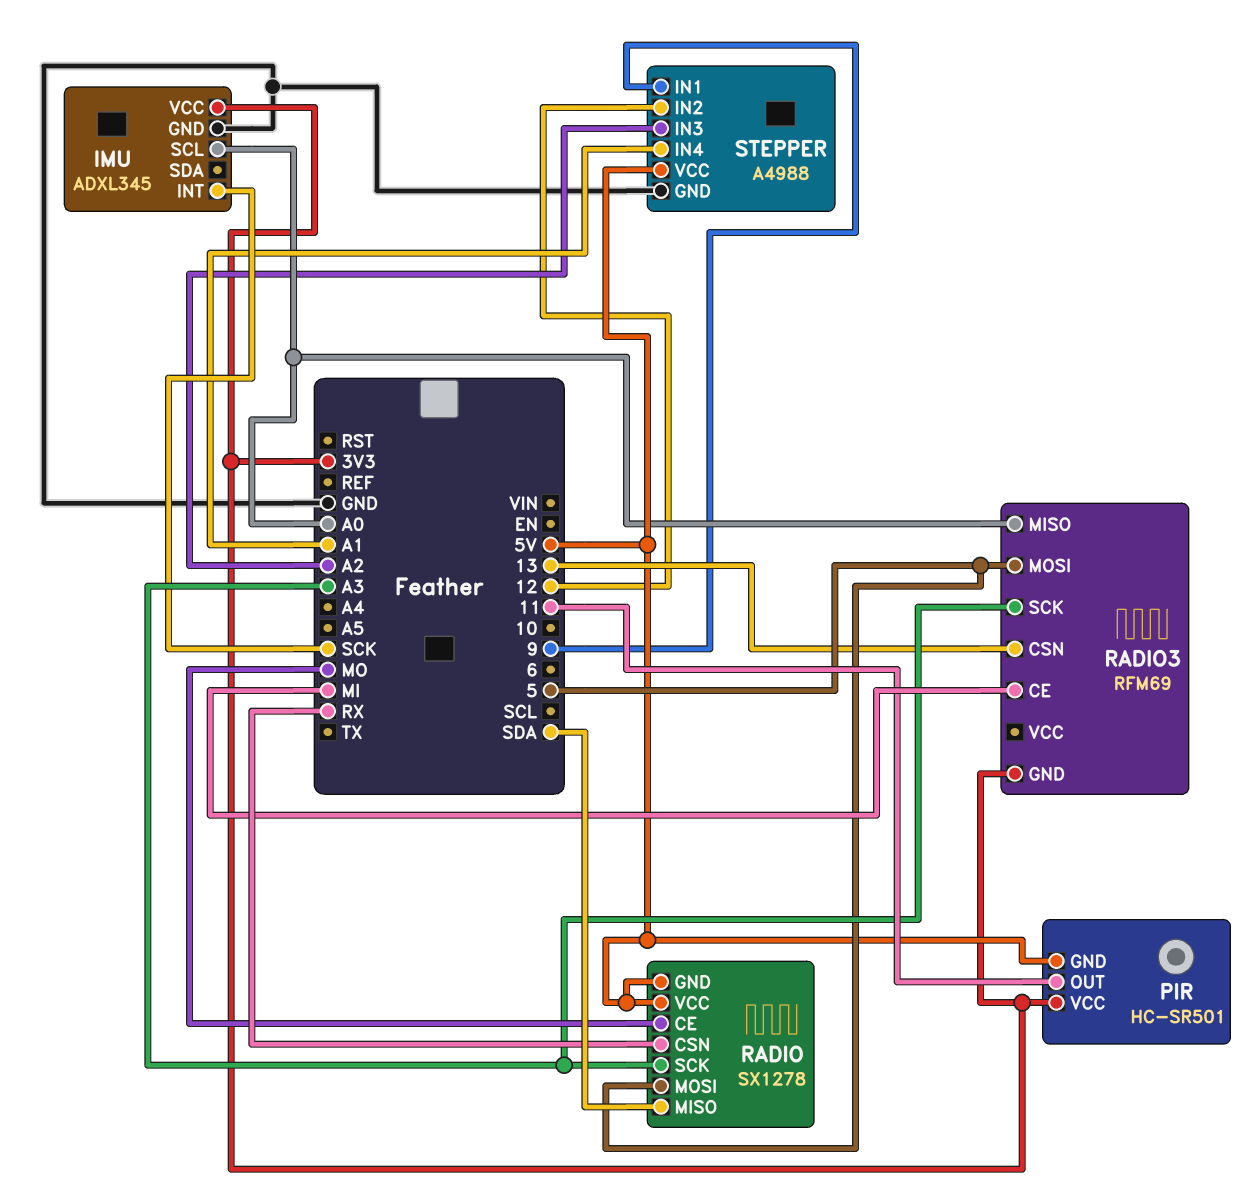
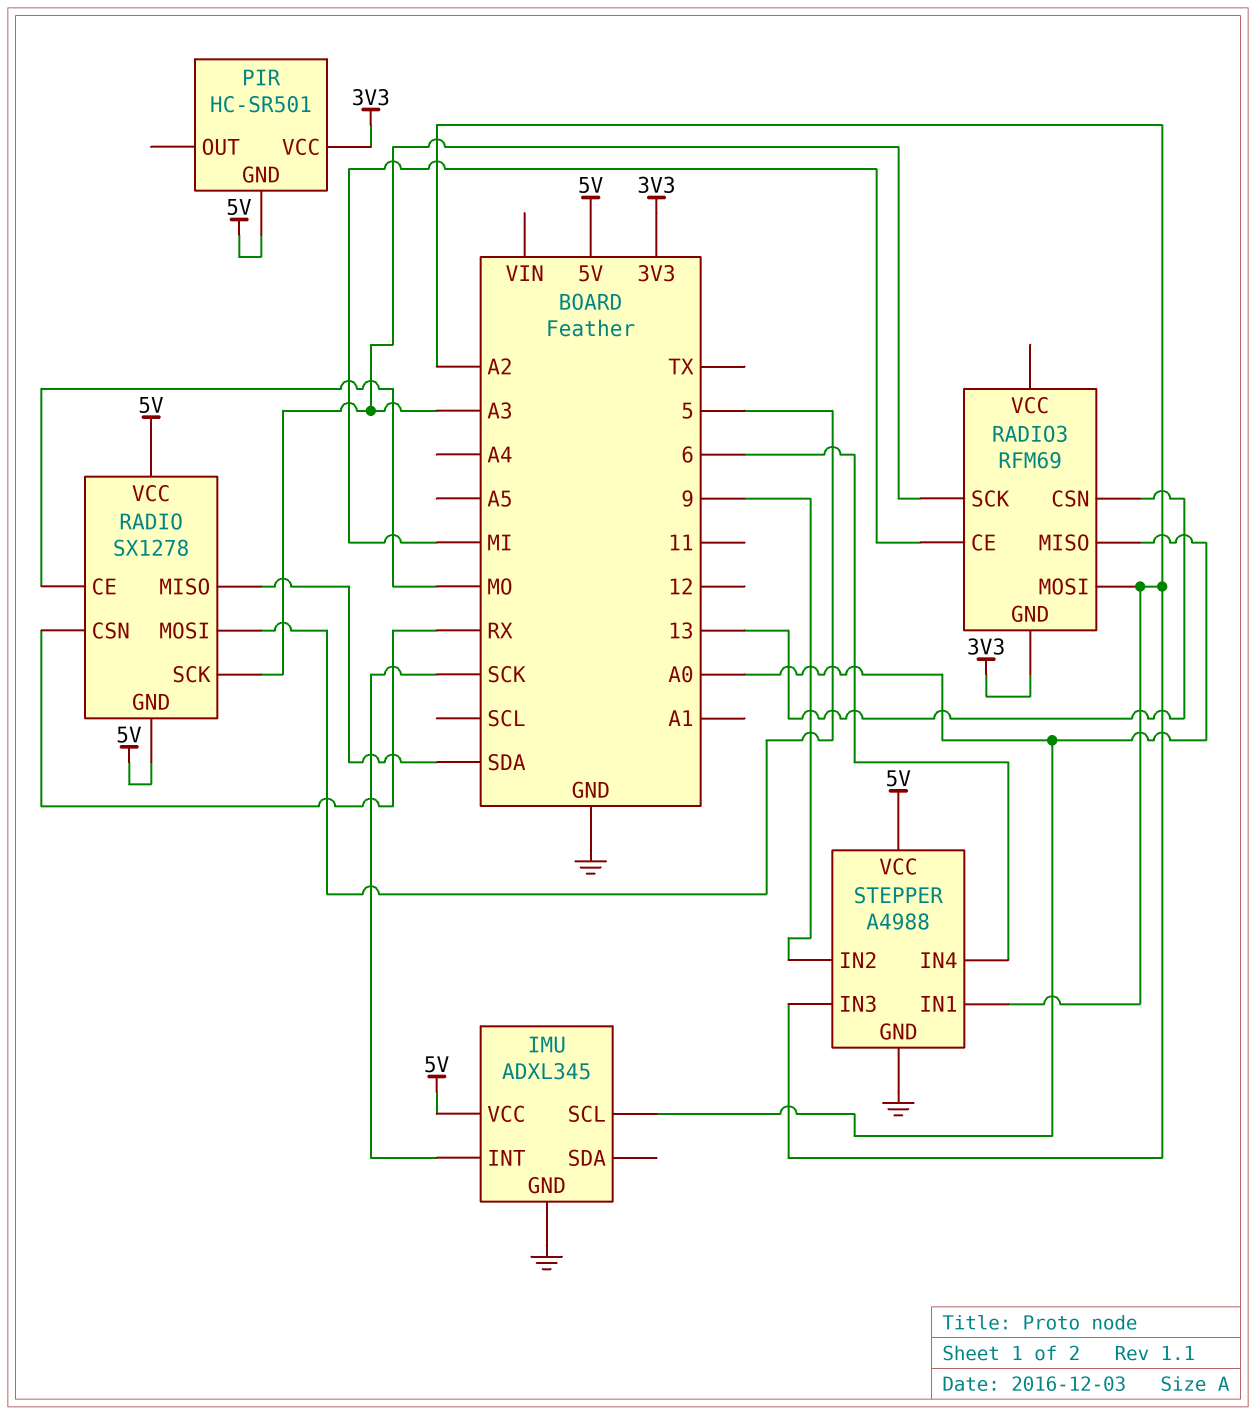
IMU pin VCC: 3V3 -> 5V
PIR pin OUT: 11 -> none
RADIO3 pin MOSI: 5 -> A2
STEPPER pin IN1: 9 -> A2
STEPPER pin IN2: 12 -> 9
STEPPER pin IN4: A1 -> 6

